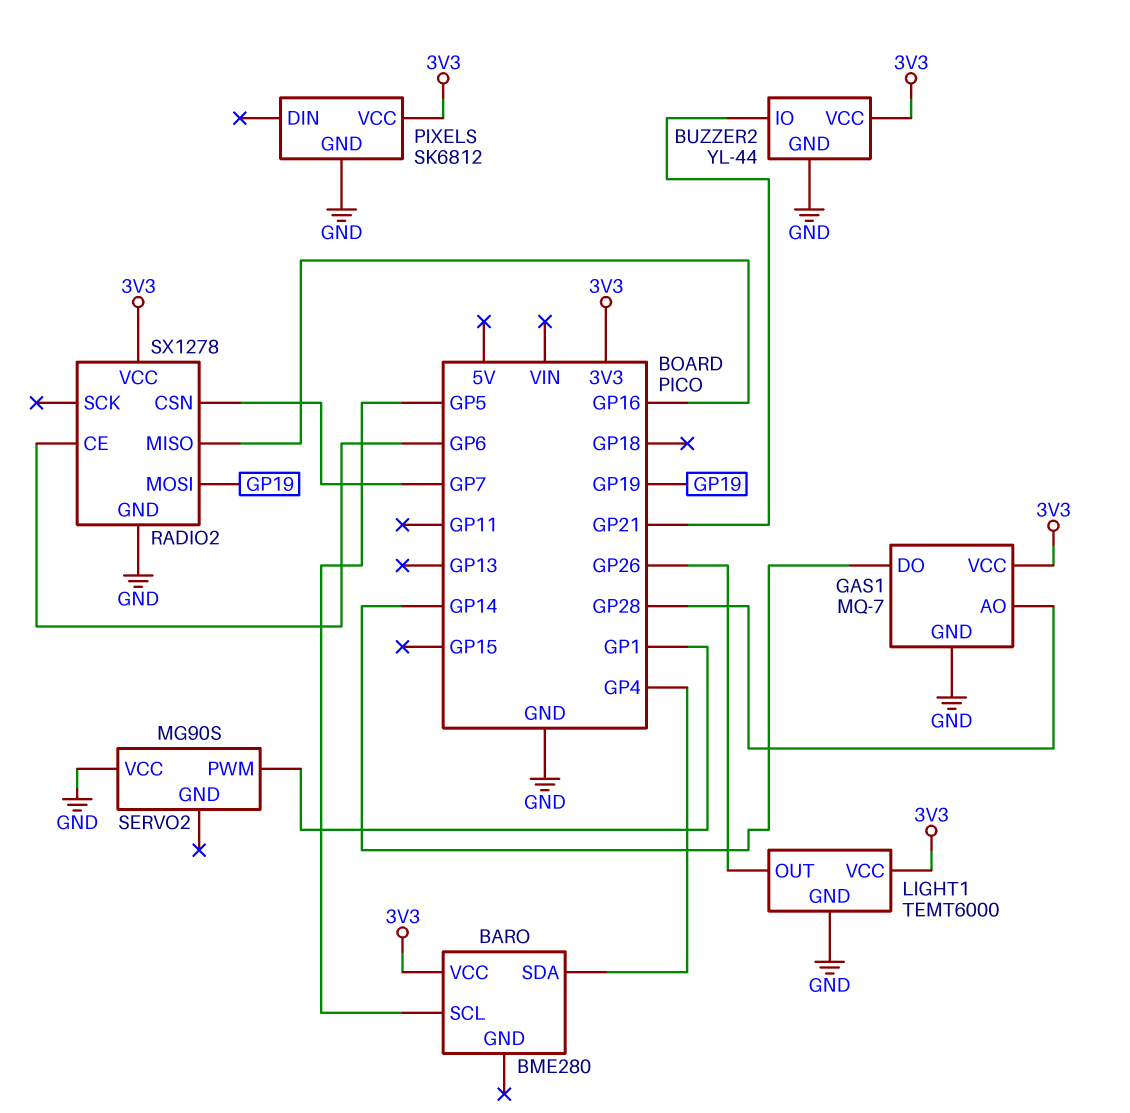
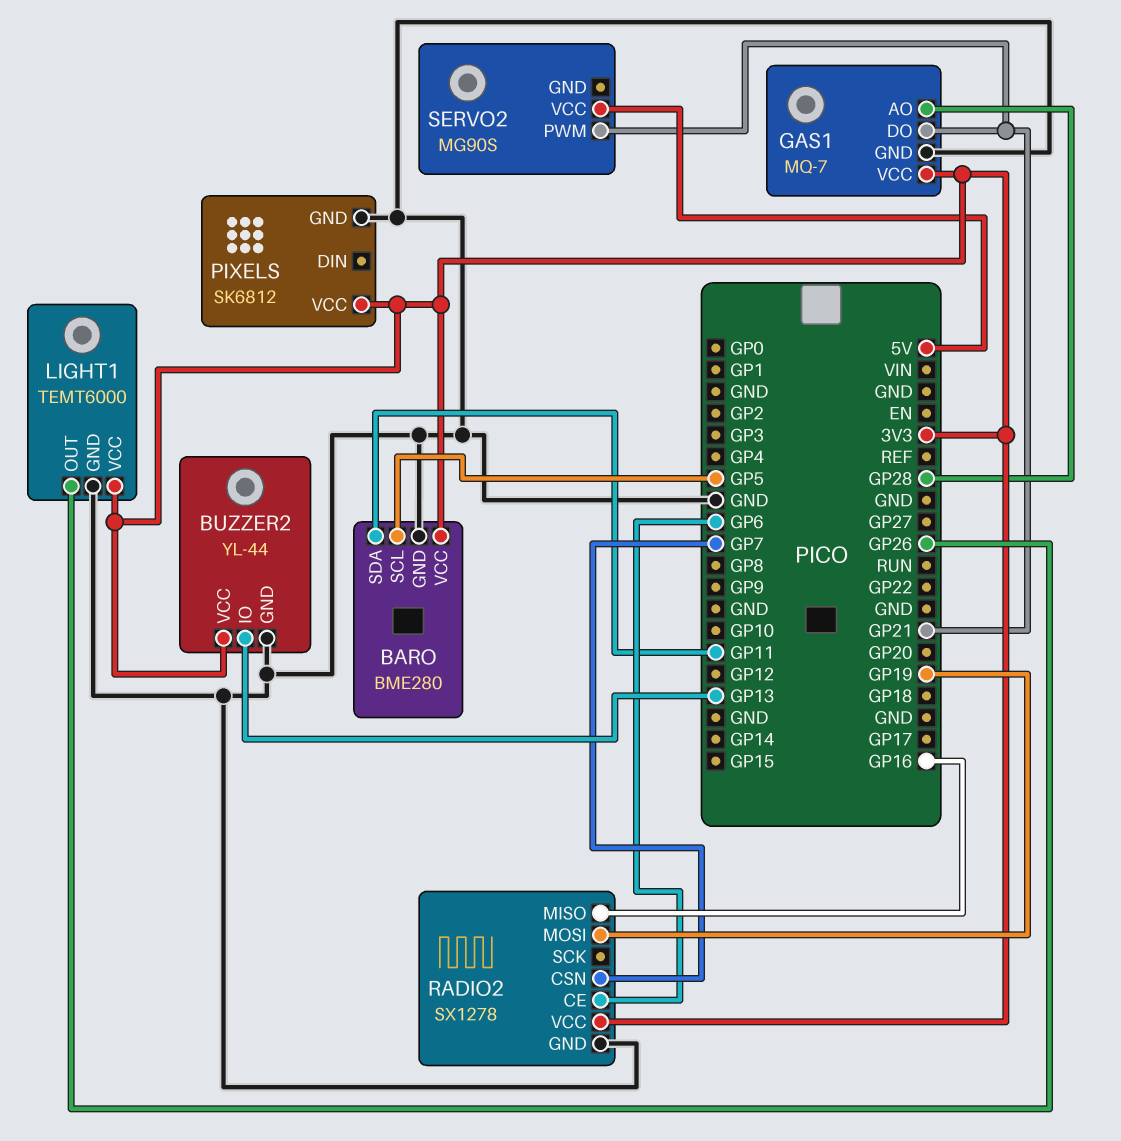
BARO pin GND: none -> GND
BARO pin SDA: GP4 -> GP11
BUZZER2 pin IO: GP21 -> GP13
GAS1 pin DO: GP14 -> GP21
SERVO2 pin PWM: GP1 -> GP21
SERVO2 pin VCC: GND -> 5V

